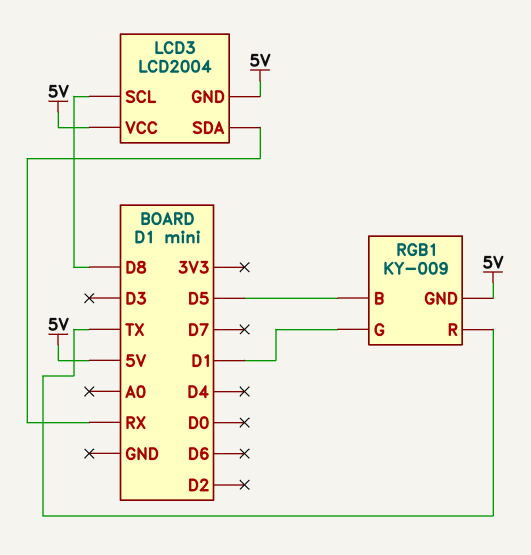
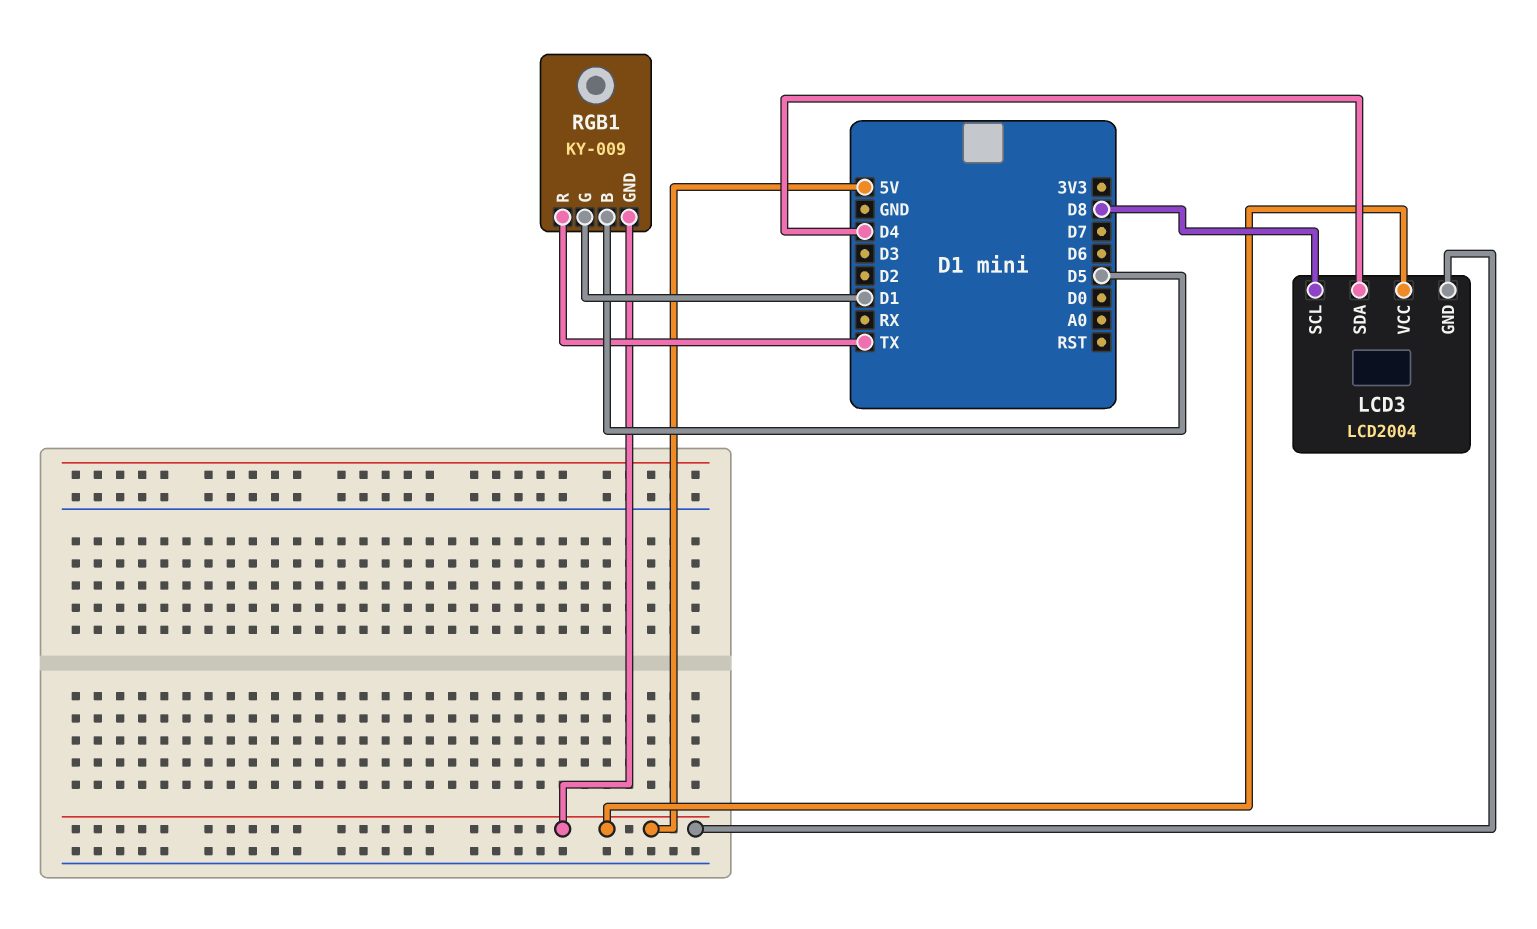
LCD3 pin SDA: RX -> D4

